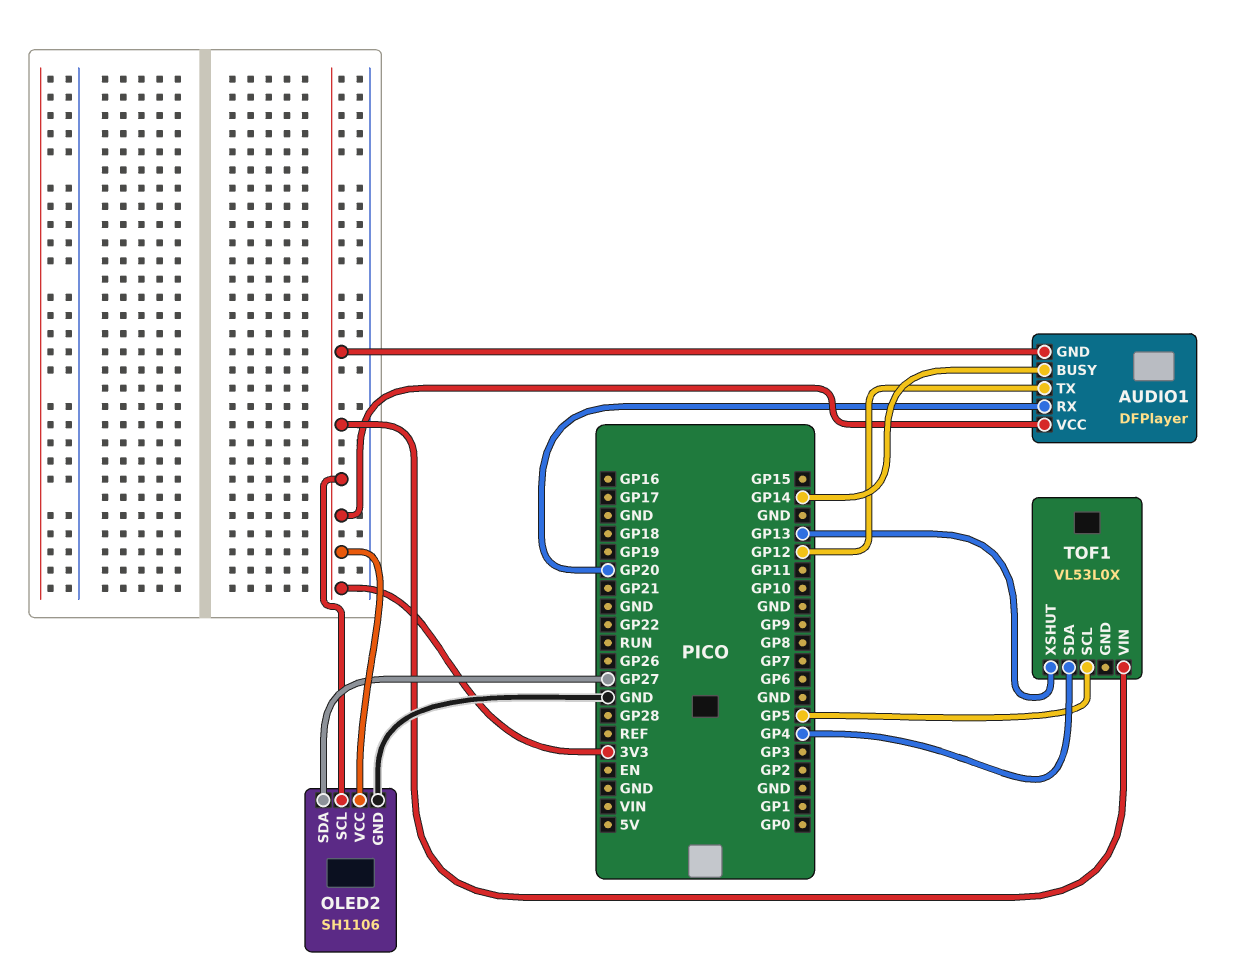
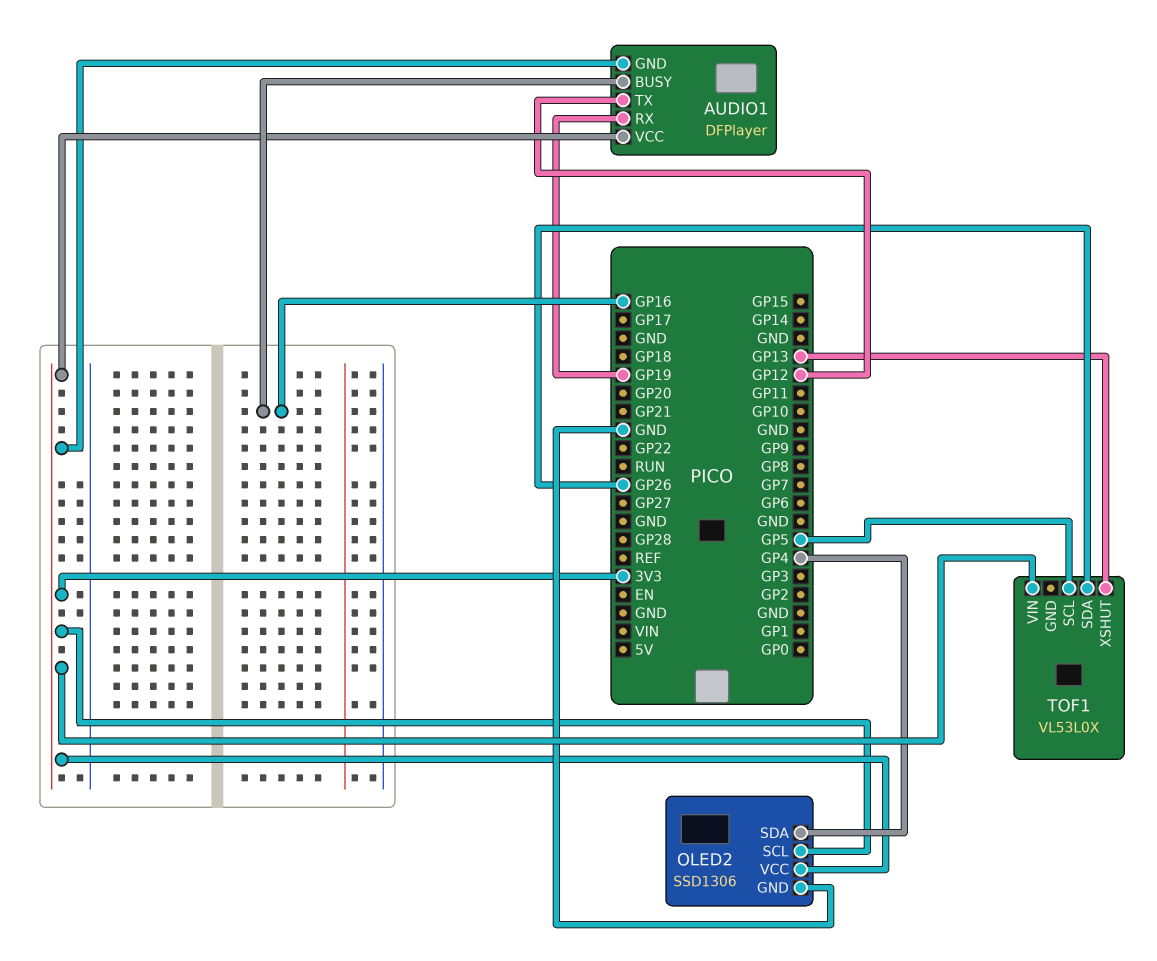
AUDIO1 pin BUSY: GP14 -> GP16
AUDIO1 pin RX: GP20 -> GP19
OLED2: SH1106 -> SSD1306
OLED2 pin SDA: GP27 -> GP4
TOF1 pin SDA: GP4 -> GP26

